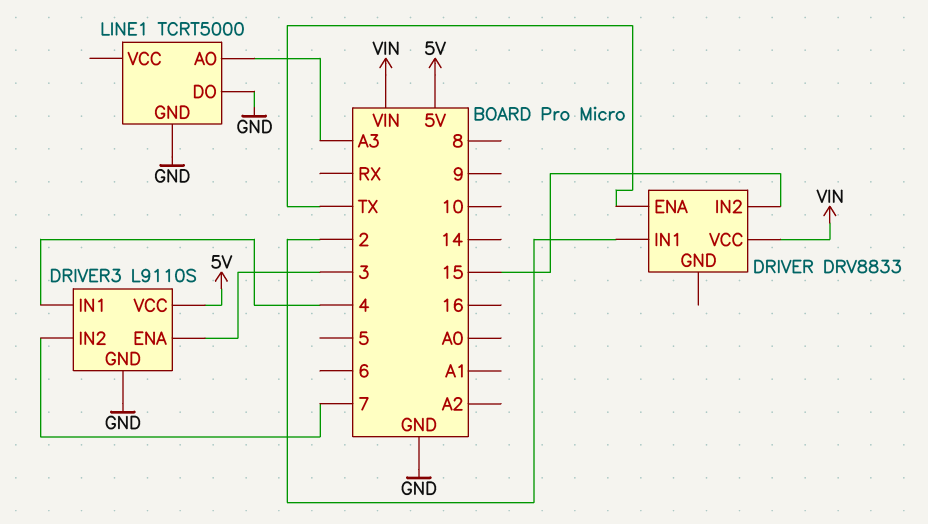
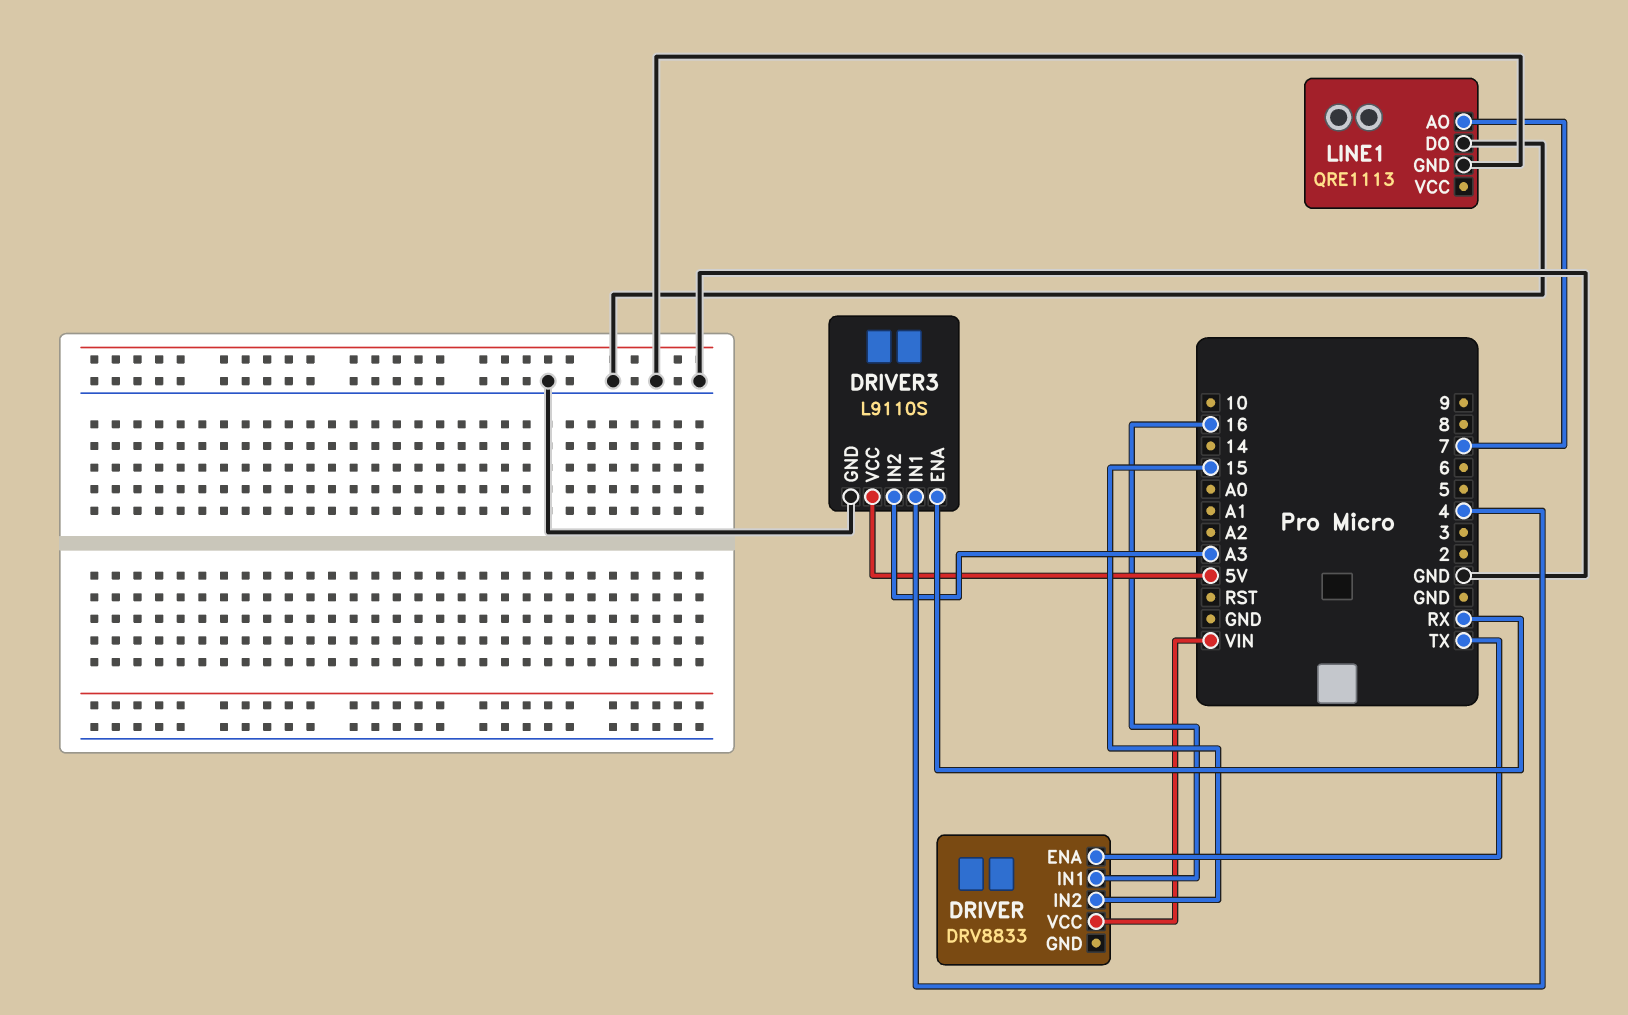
DRIVER pin IN1: 2 -> 16
DRIVER3 pin ENA: 3 -> RX
DRIVER3 pin IN2: 7 -> A3
LINE1: TCRT5000 -> QRE1113
LINE1 pin AO: A3 -> 7

